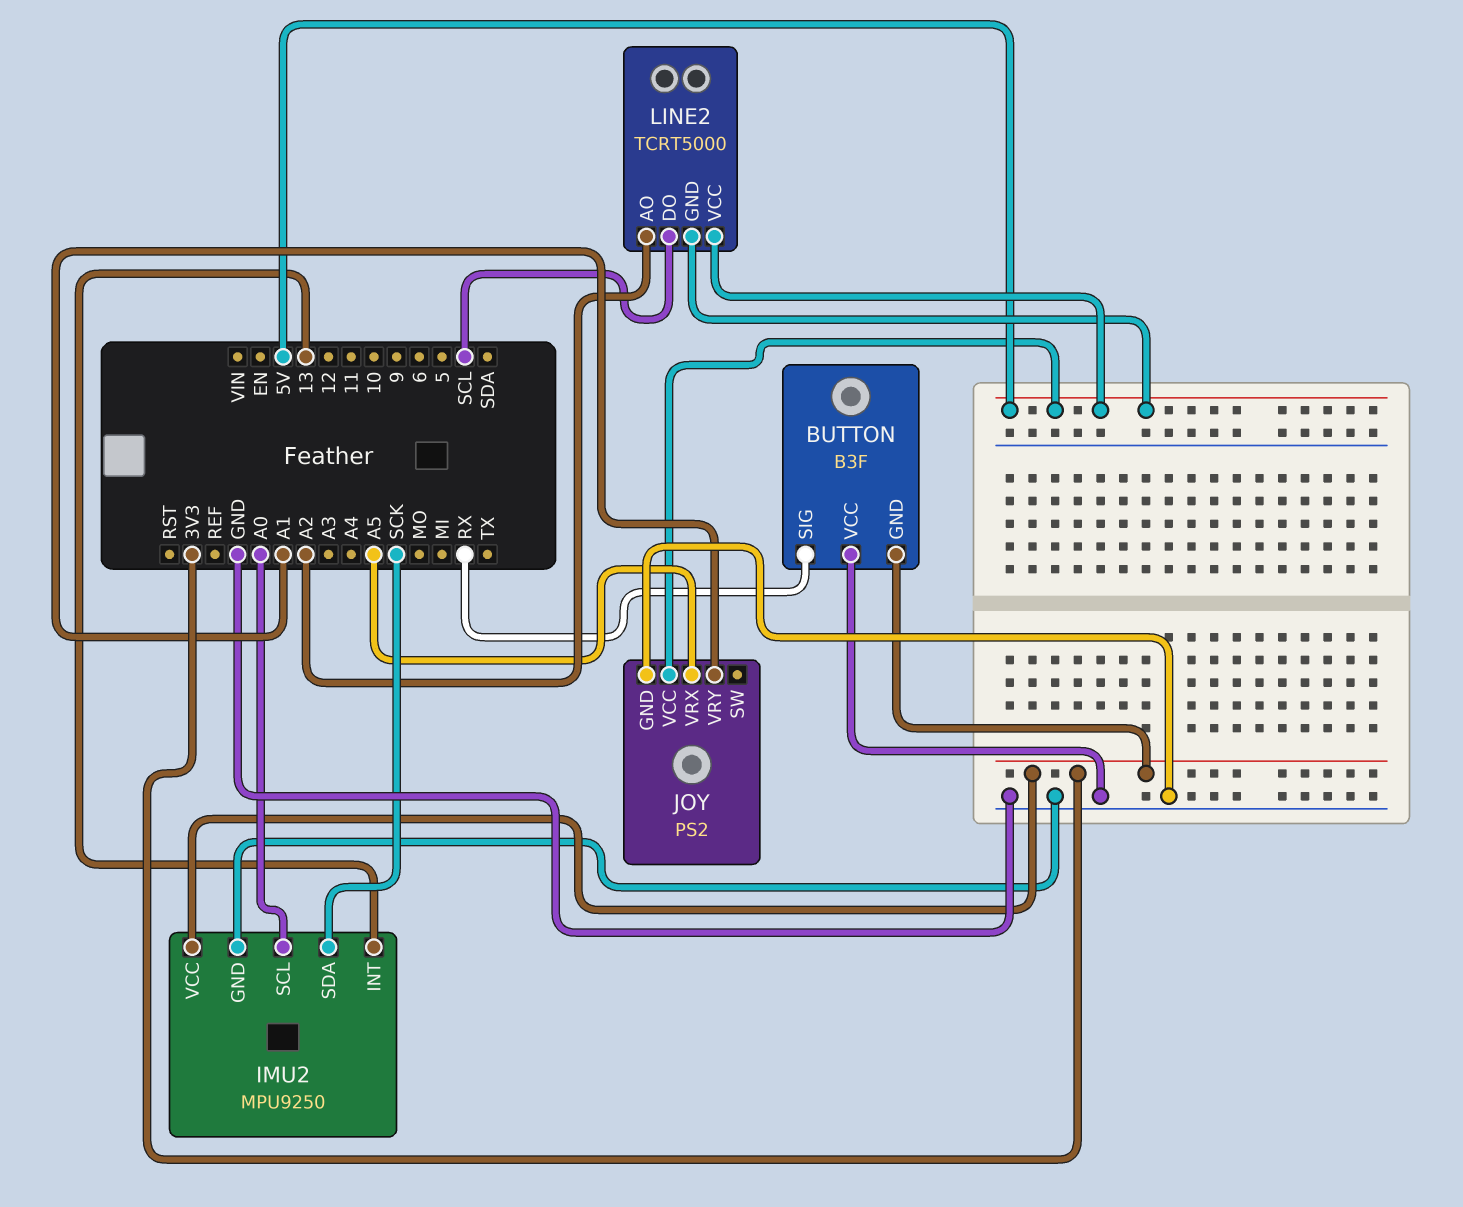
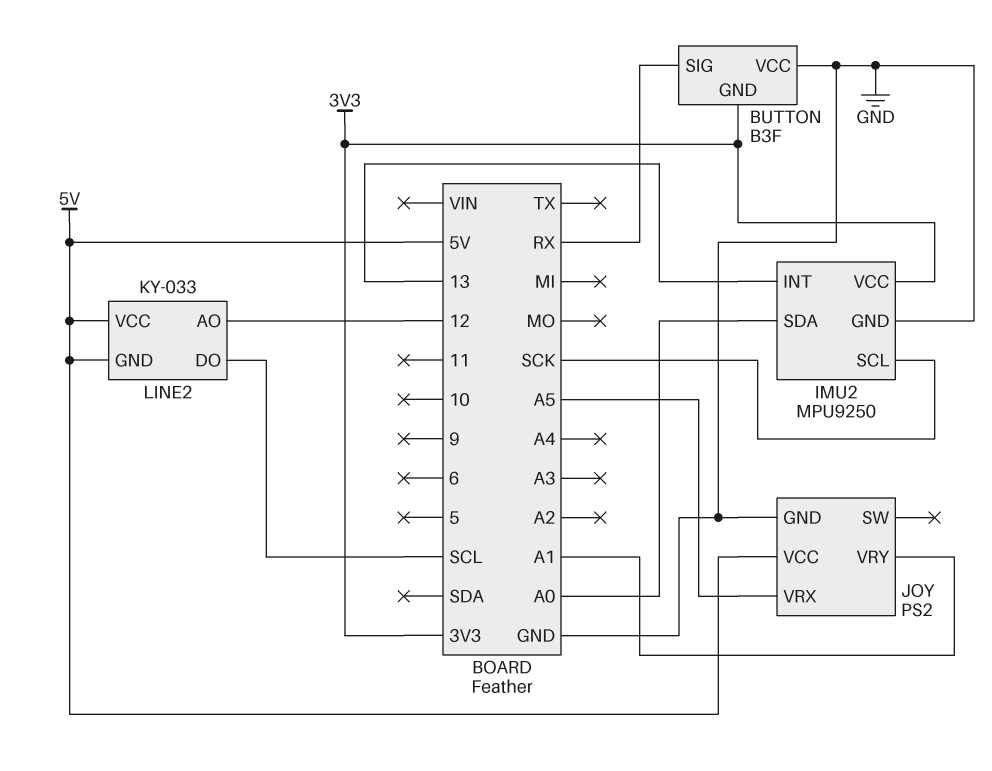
IMU2 pin SCL: A0 -> SCK
IMU2 pin SDA: SCK -> A0
LINE2: TCRT5000 -> KY-033
LINE2 pin AO: A2 -> 12

